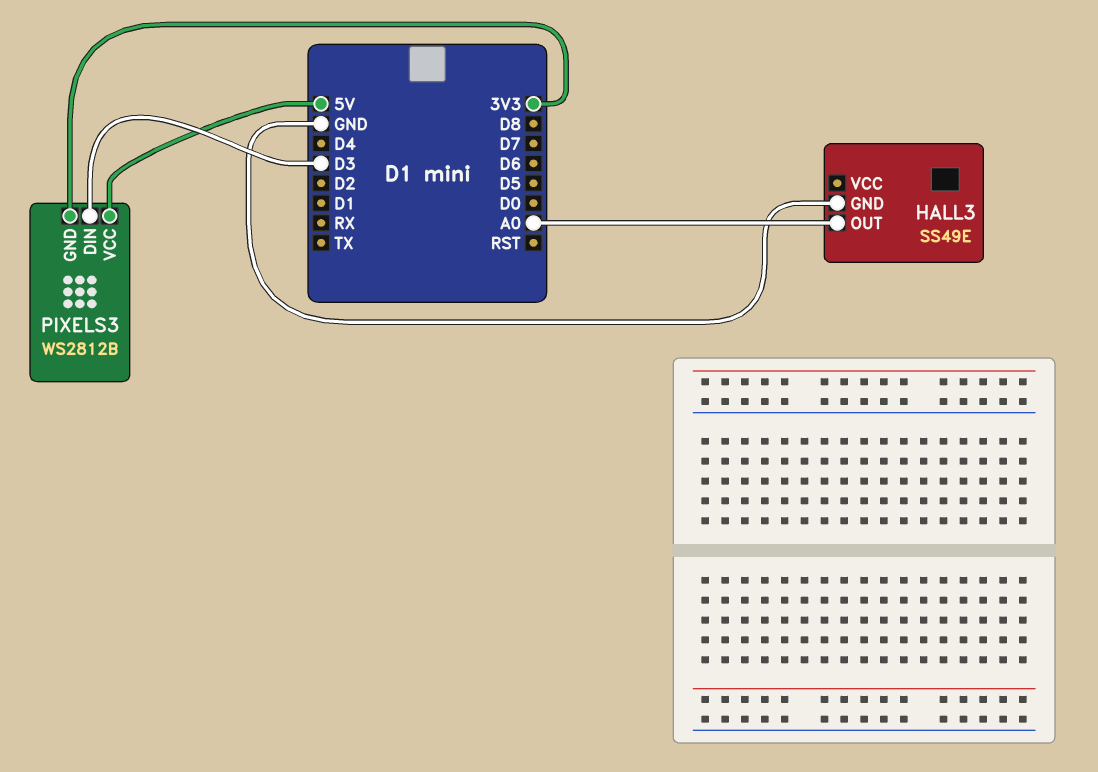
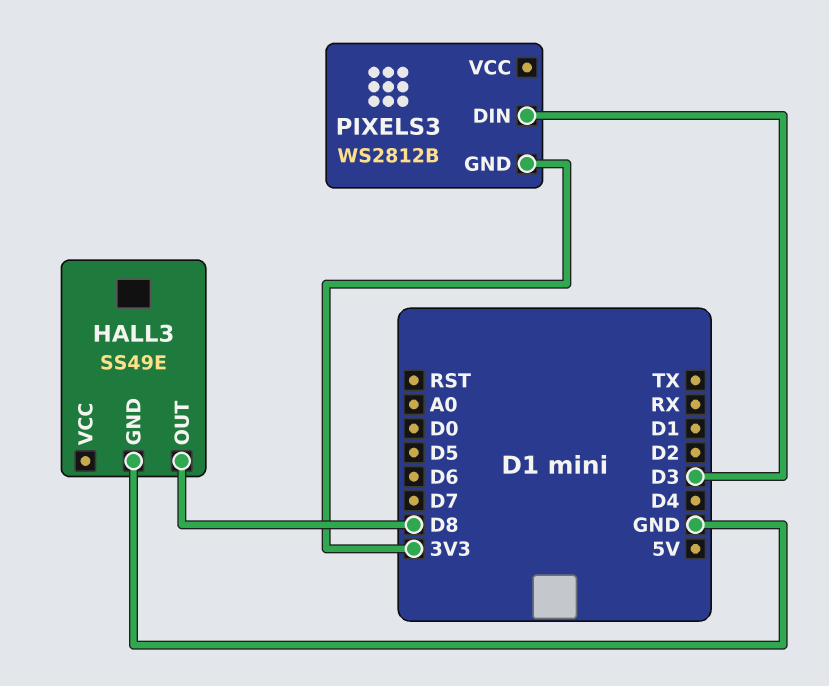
HALL3 pin OUT: A0 -> D8
PIXELS3 pin VCC: 5V -> none

